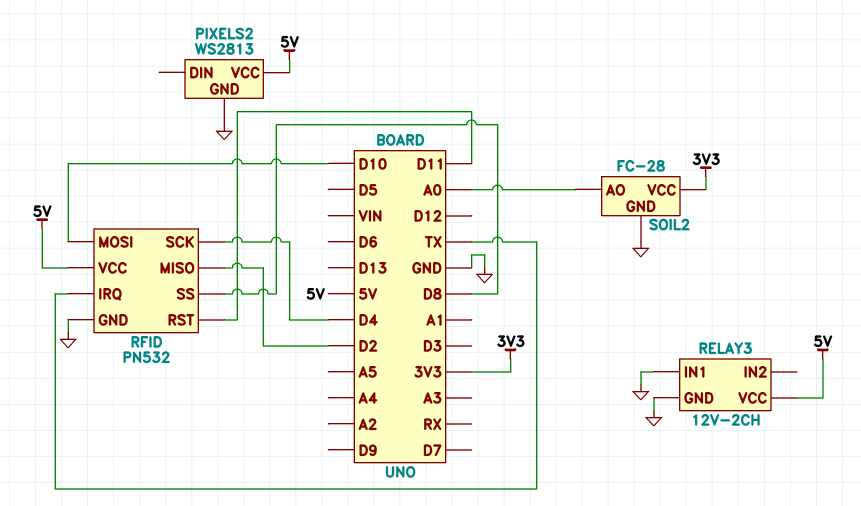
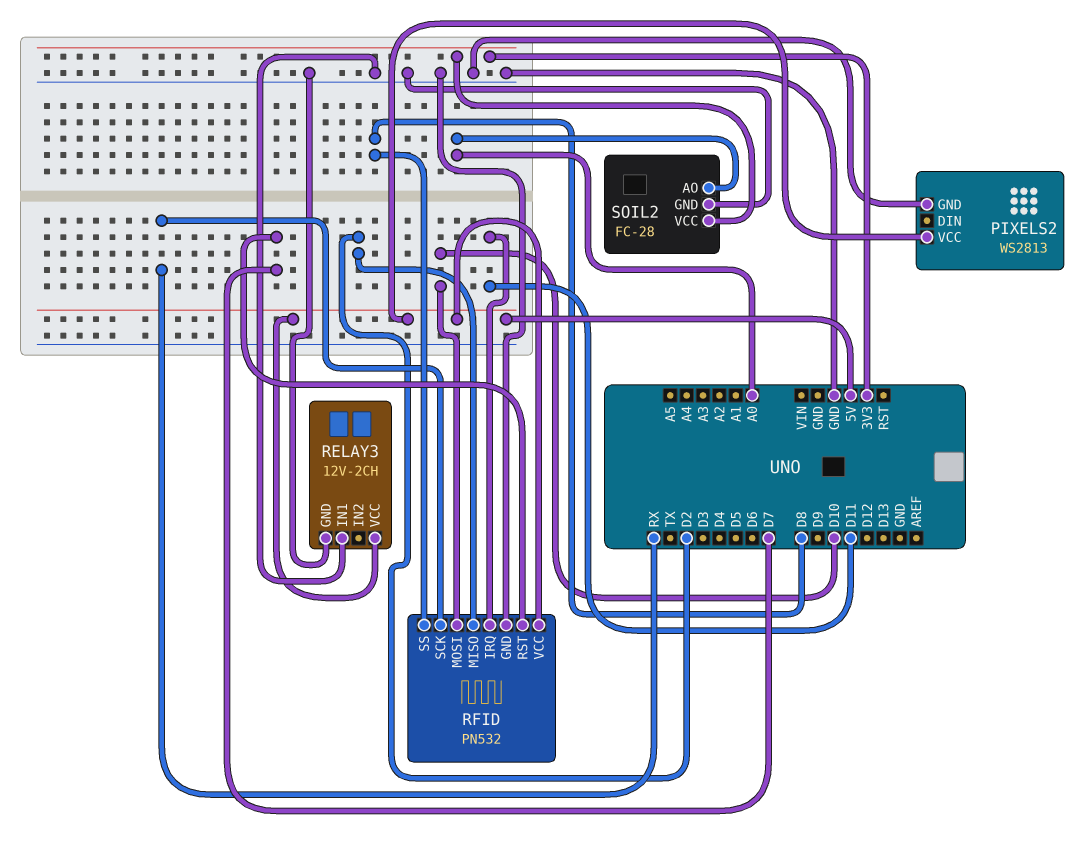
RFID pin IRQ: TX -> D11
RFID pin RST: D11 -> D7
RFID pin SCK: D4 -> RX

